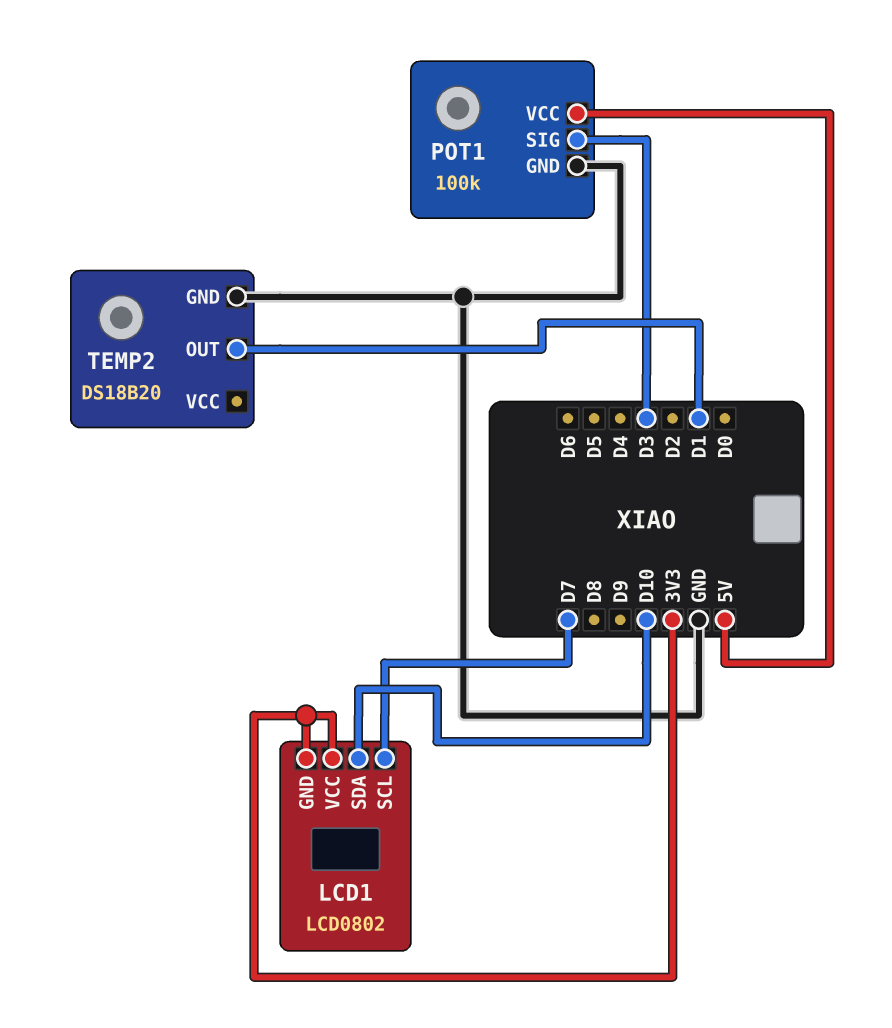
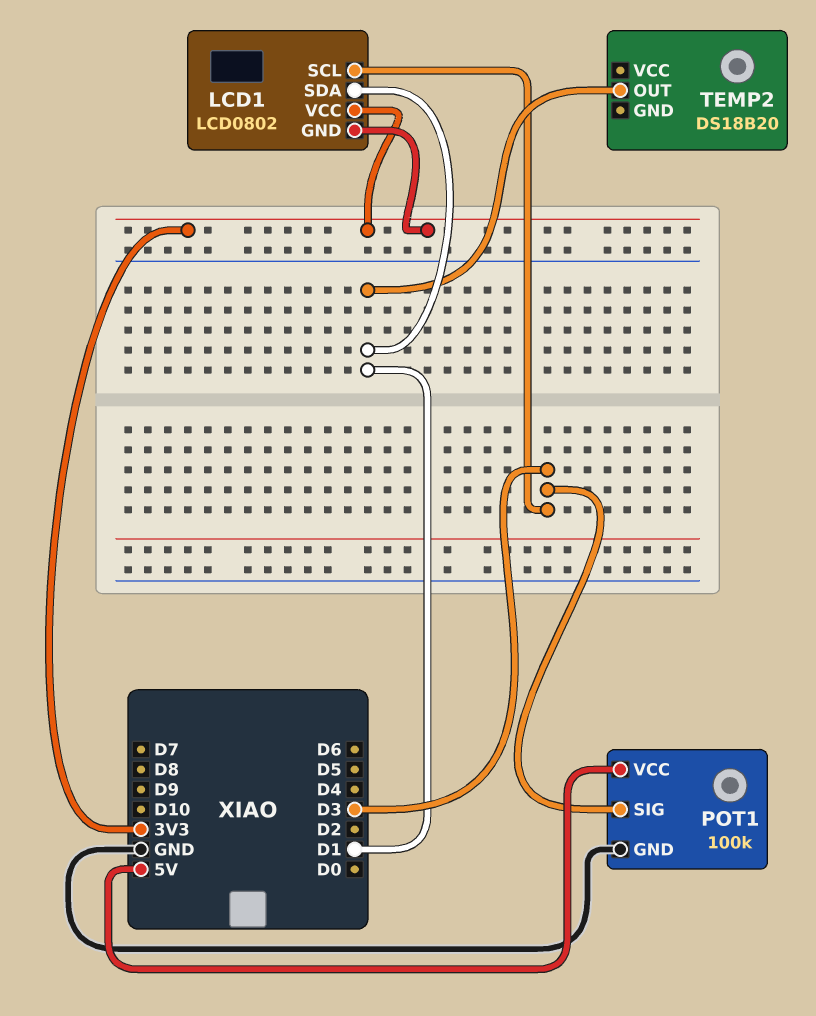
LCD1 pin SCL: D7 -> D3
LCD1 pin SDA: D10 -> D1
TEMP2 pin GND: GND -> none

